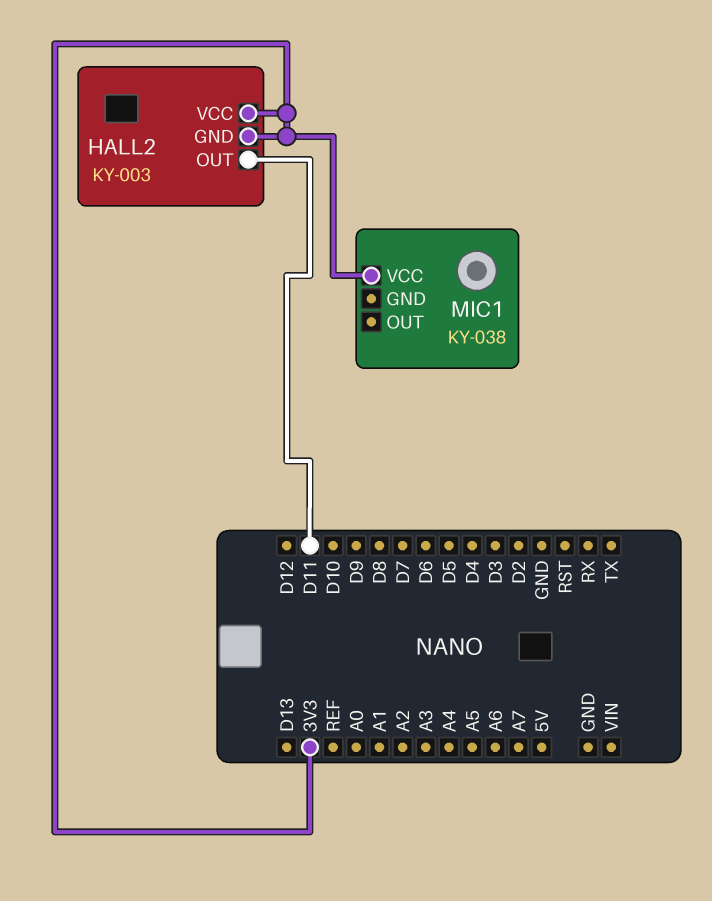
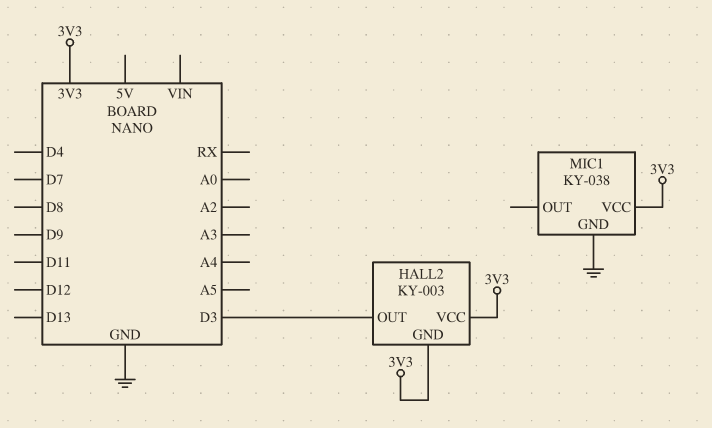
HALL2 pin OUT: D11 -> D3
MIC1 pin GND: none -> GND

